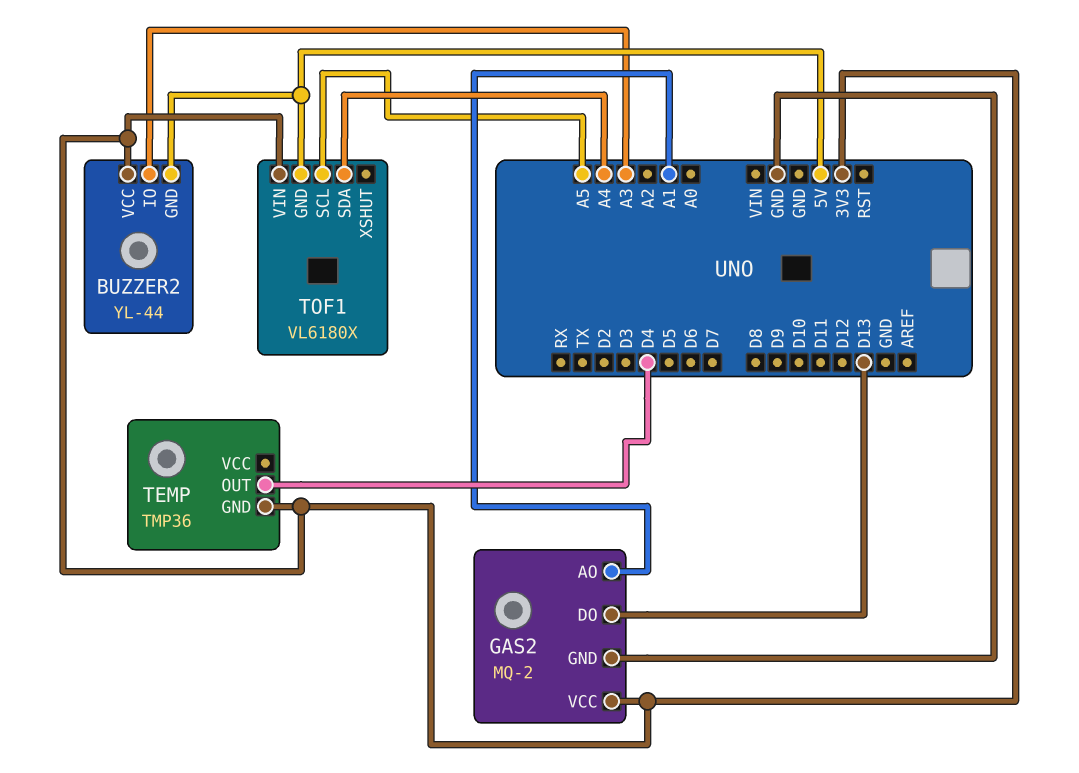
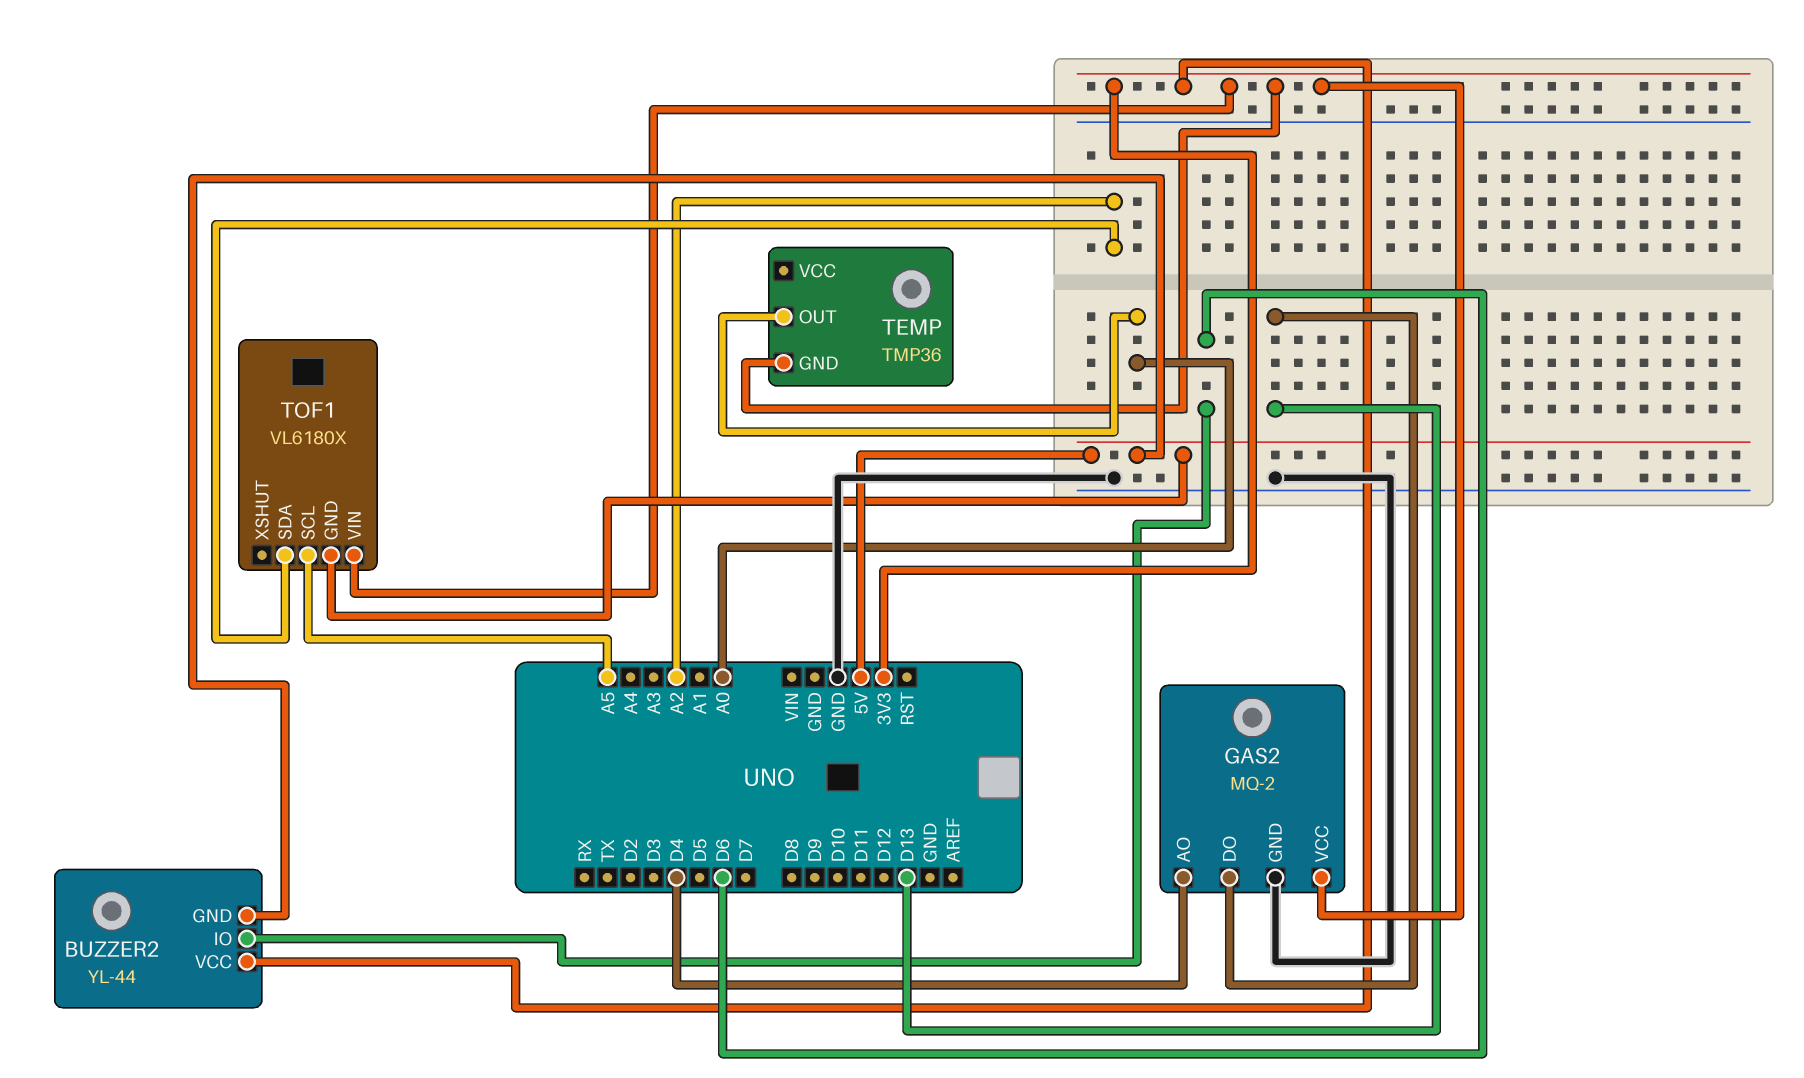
BUZZER2 pin IO: A3 -> D6
GAS2 pin AO: A1 -> D4
TEMP pin OUT: D4 -> A0
TOF1 pin SDA: A4 -> A2

